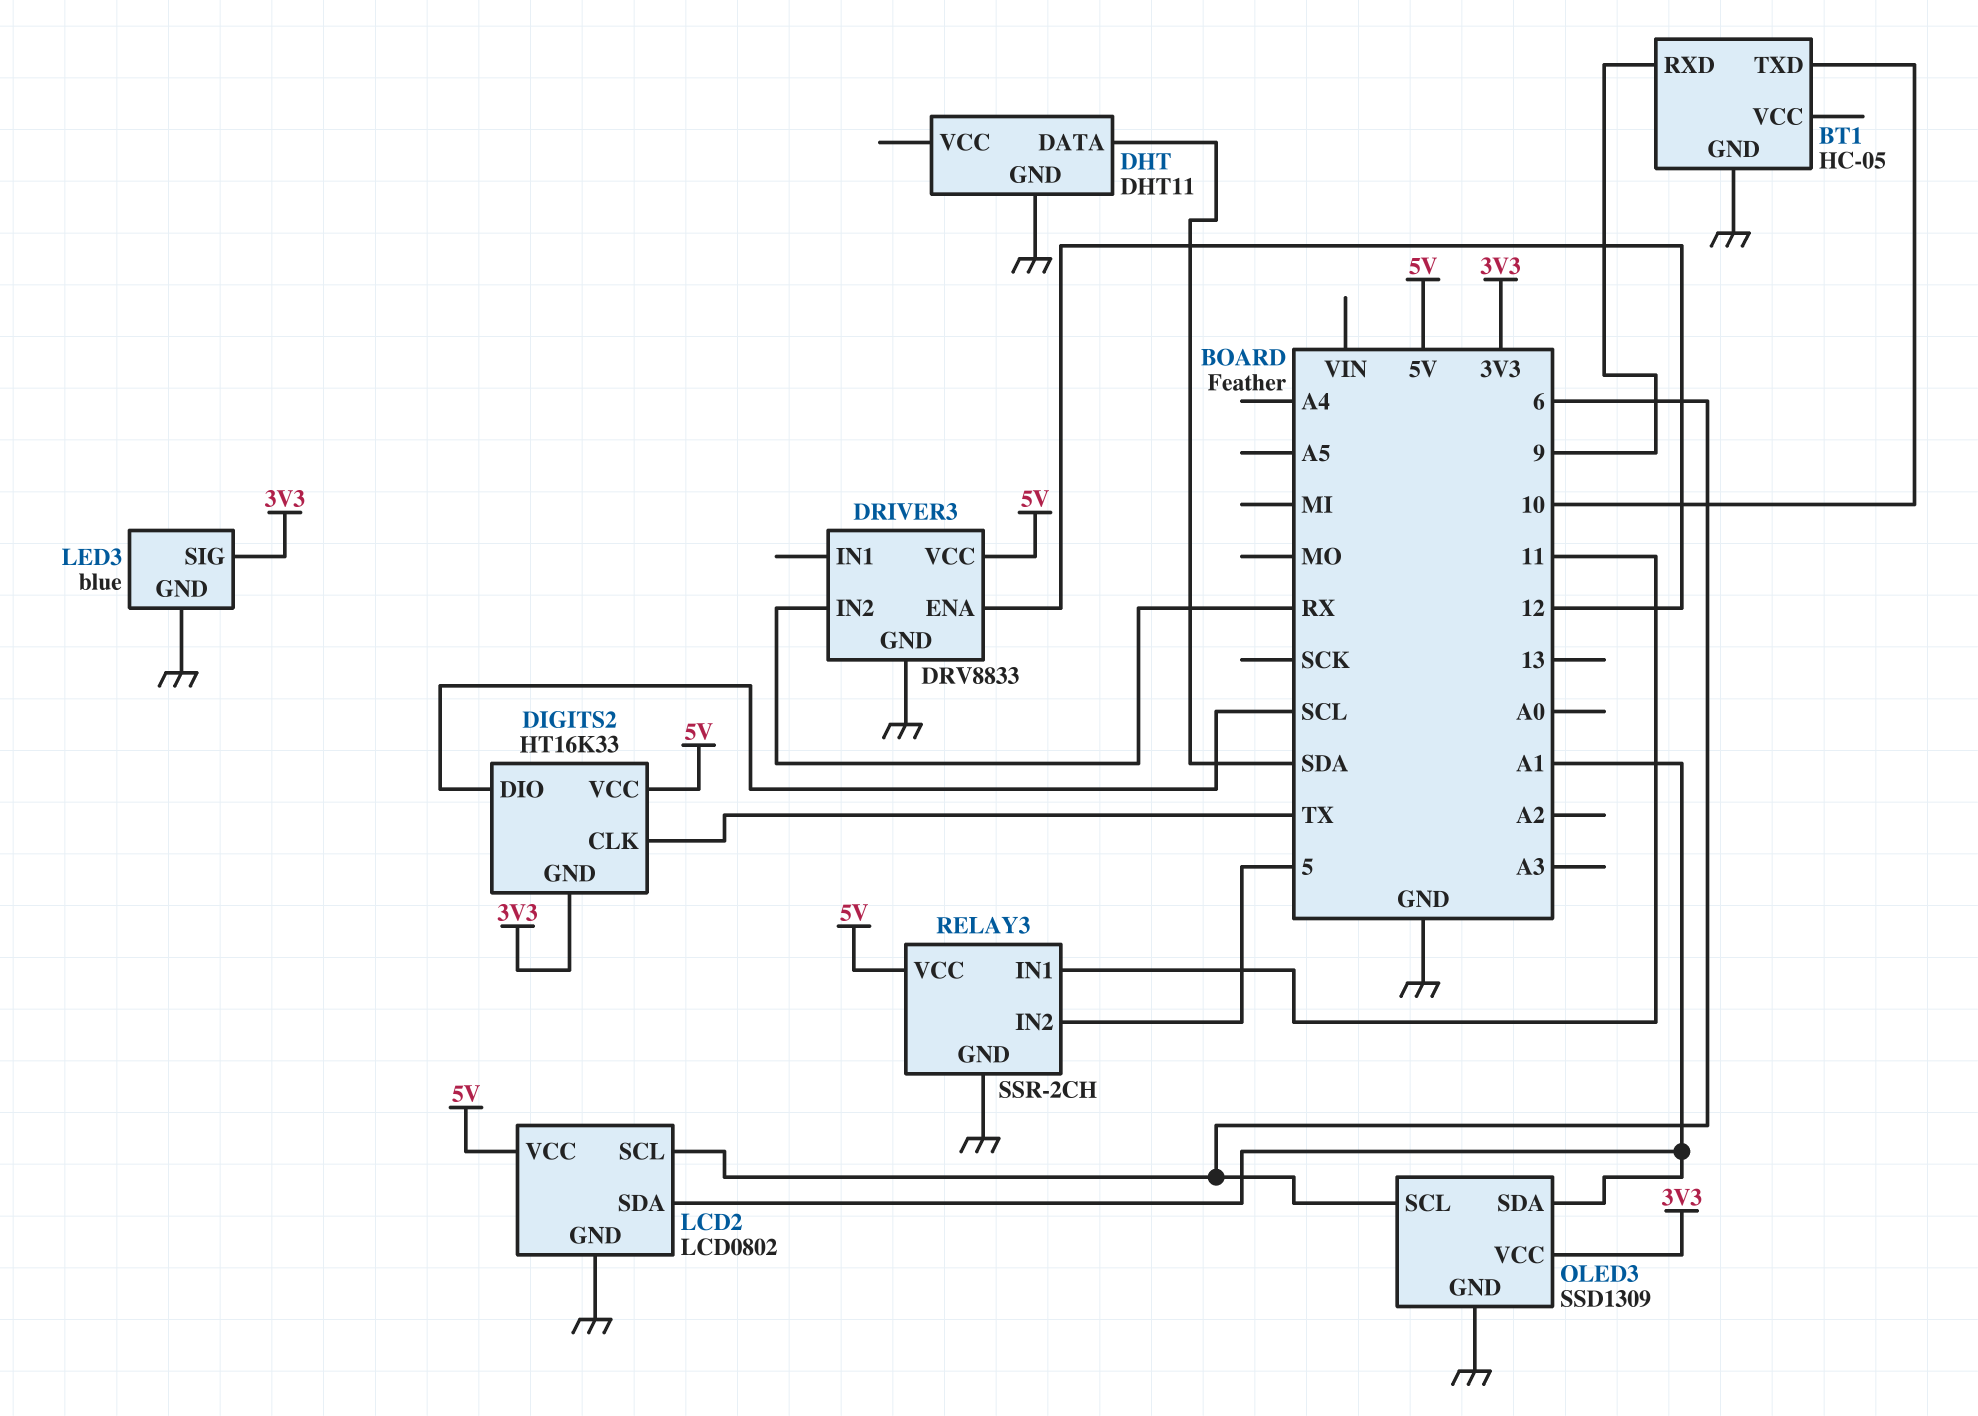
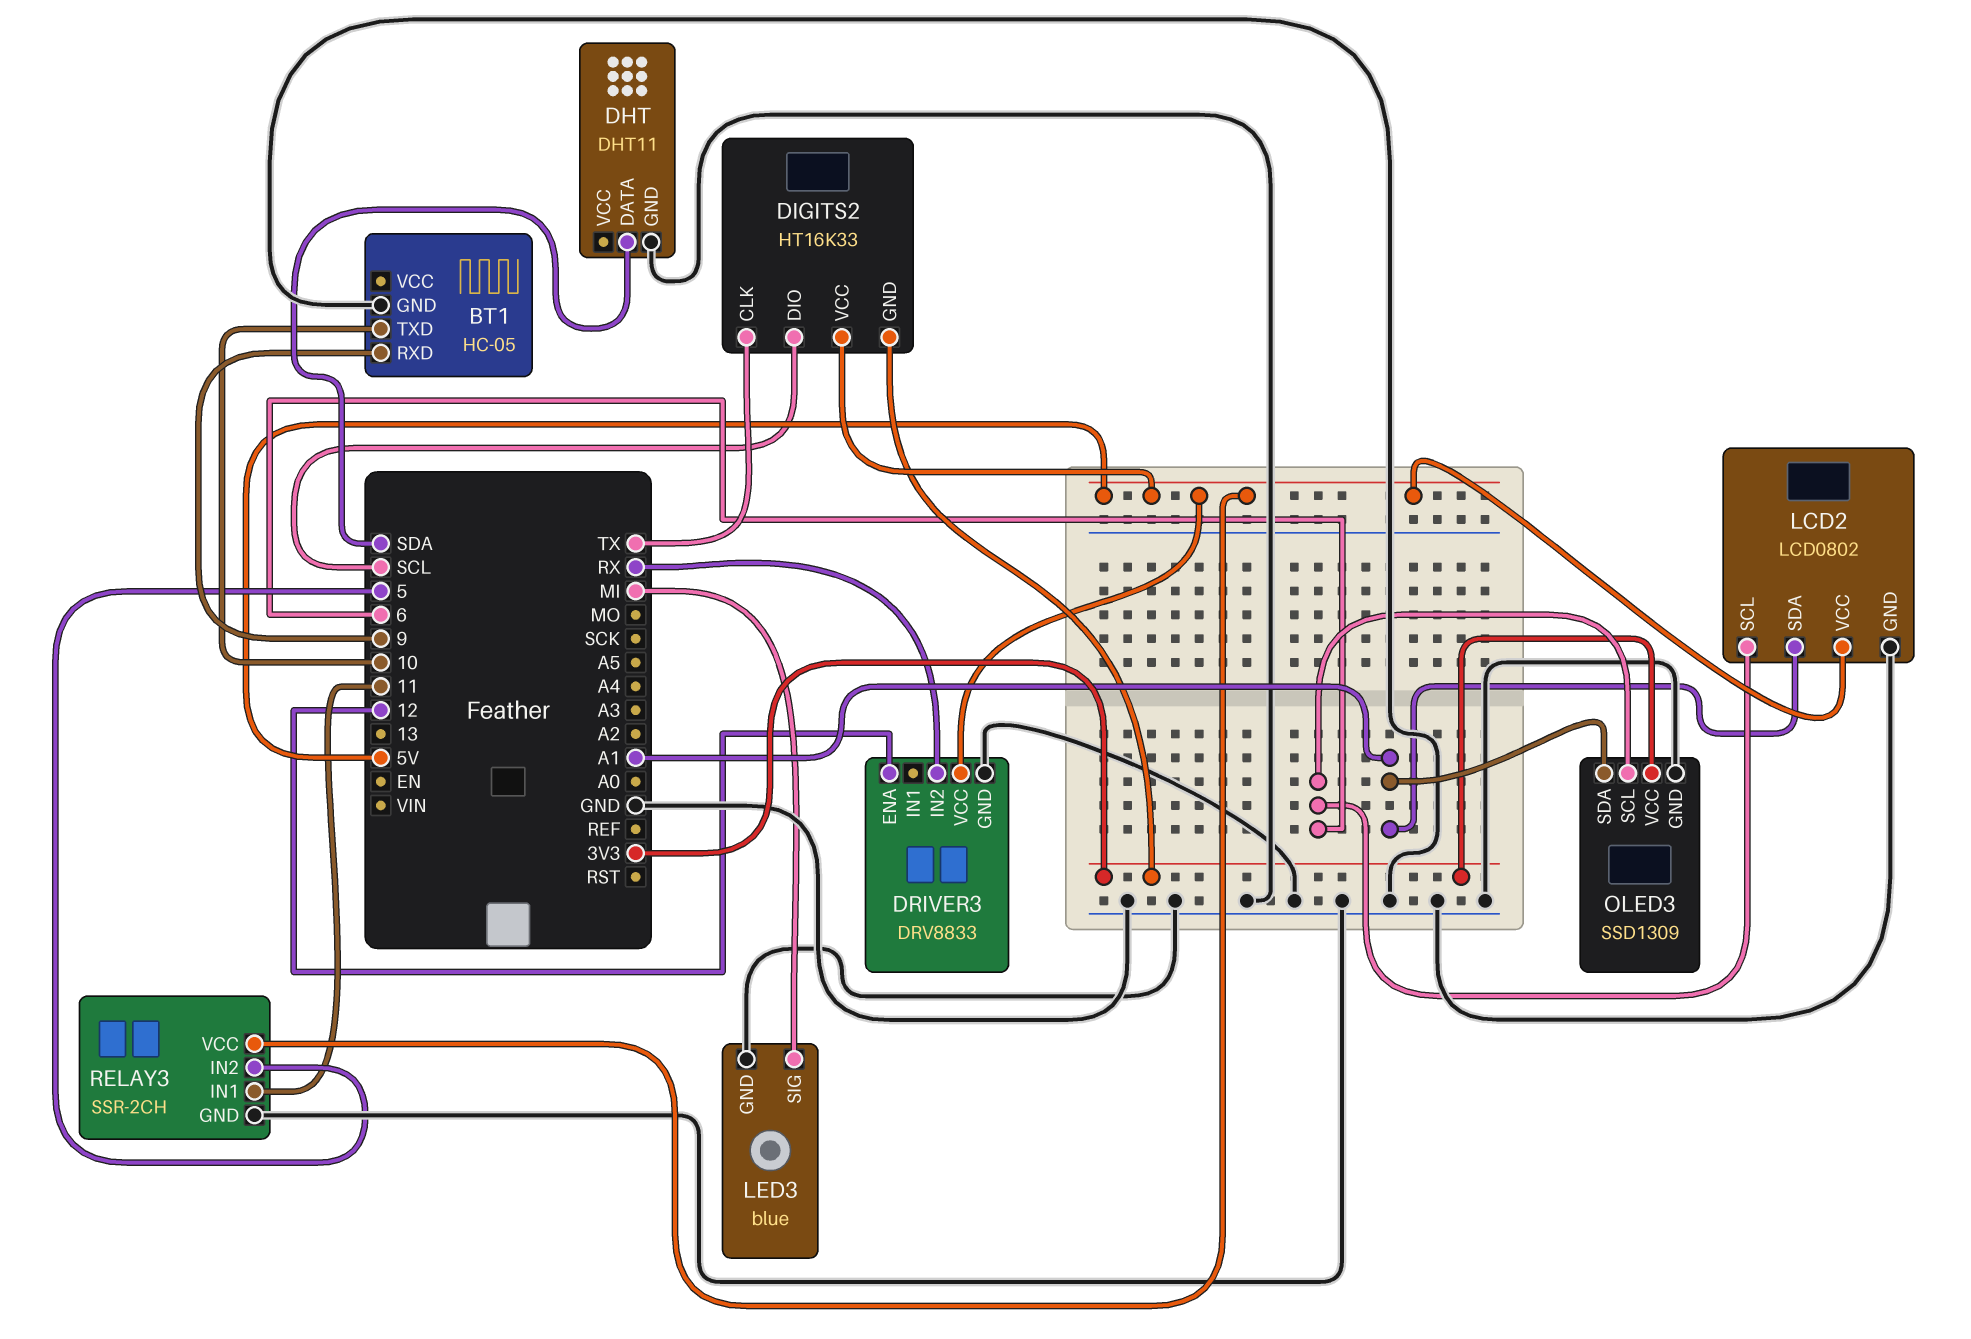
LED3 pin SIG: 3V3 -> MI

